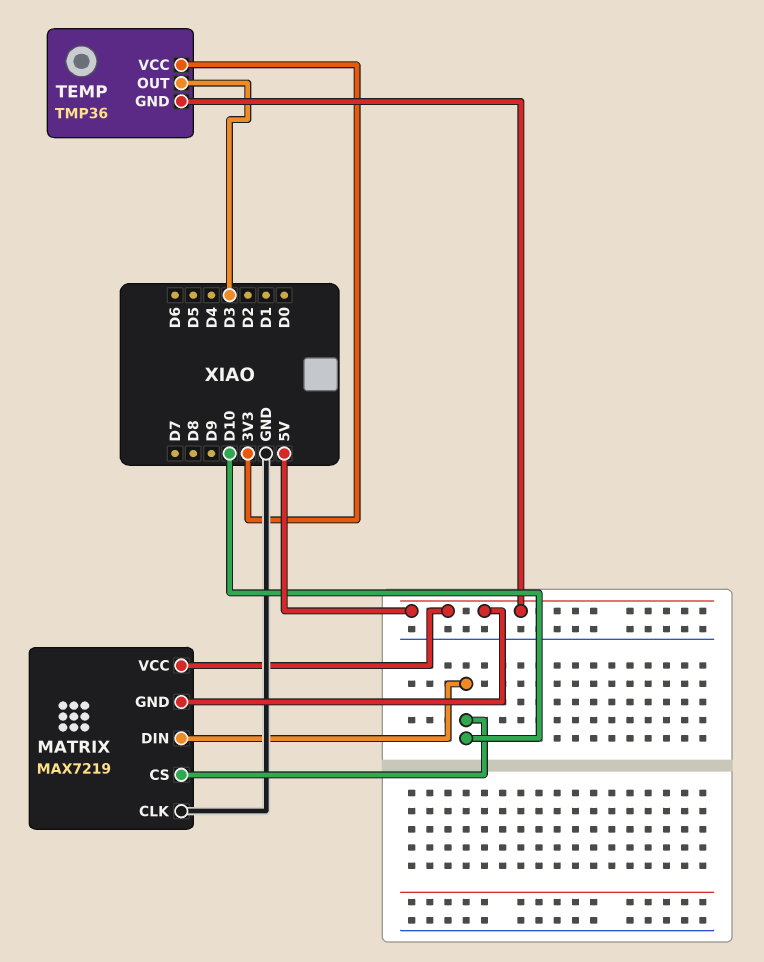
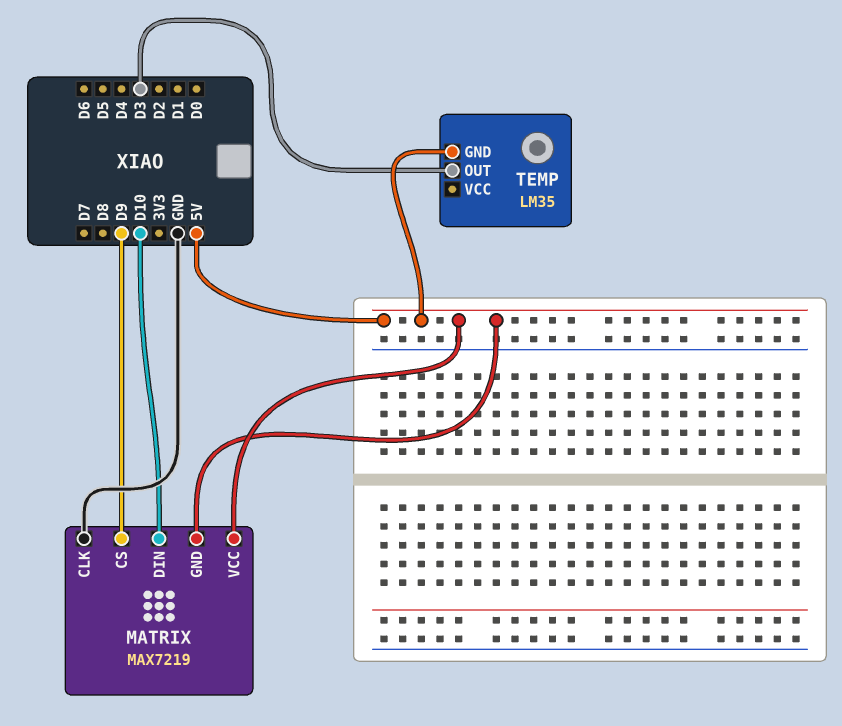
MATRIX pin CS: D10 -> D9
TEMP: TMP36 -> LM35
TEMP pin VCC: 3V3 -> none

